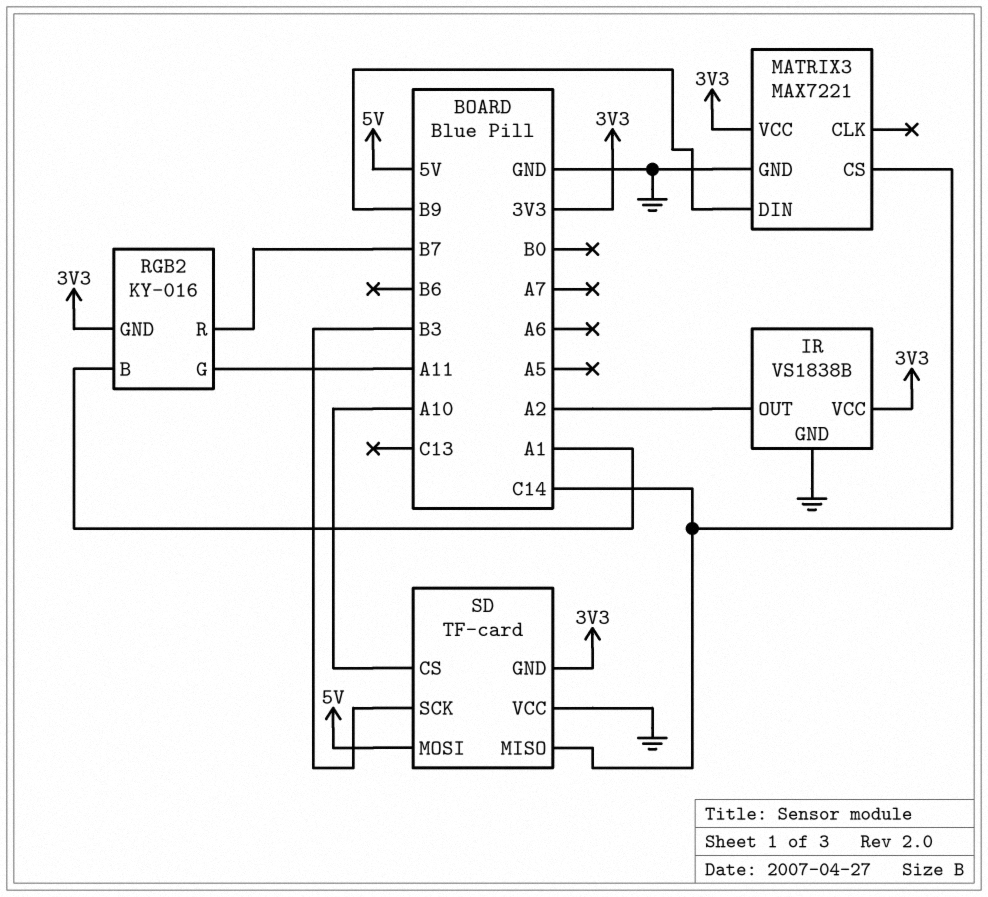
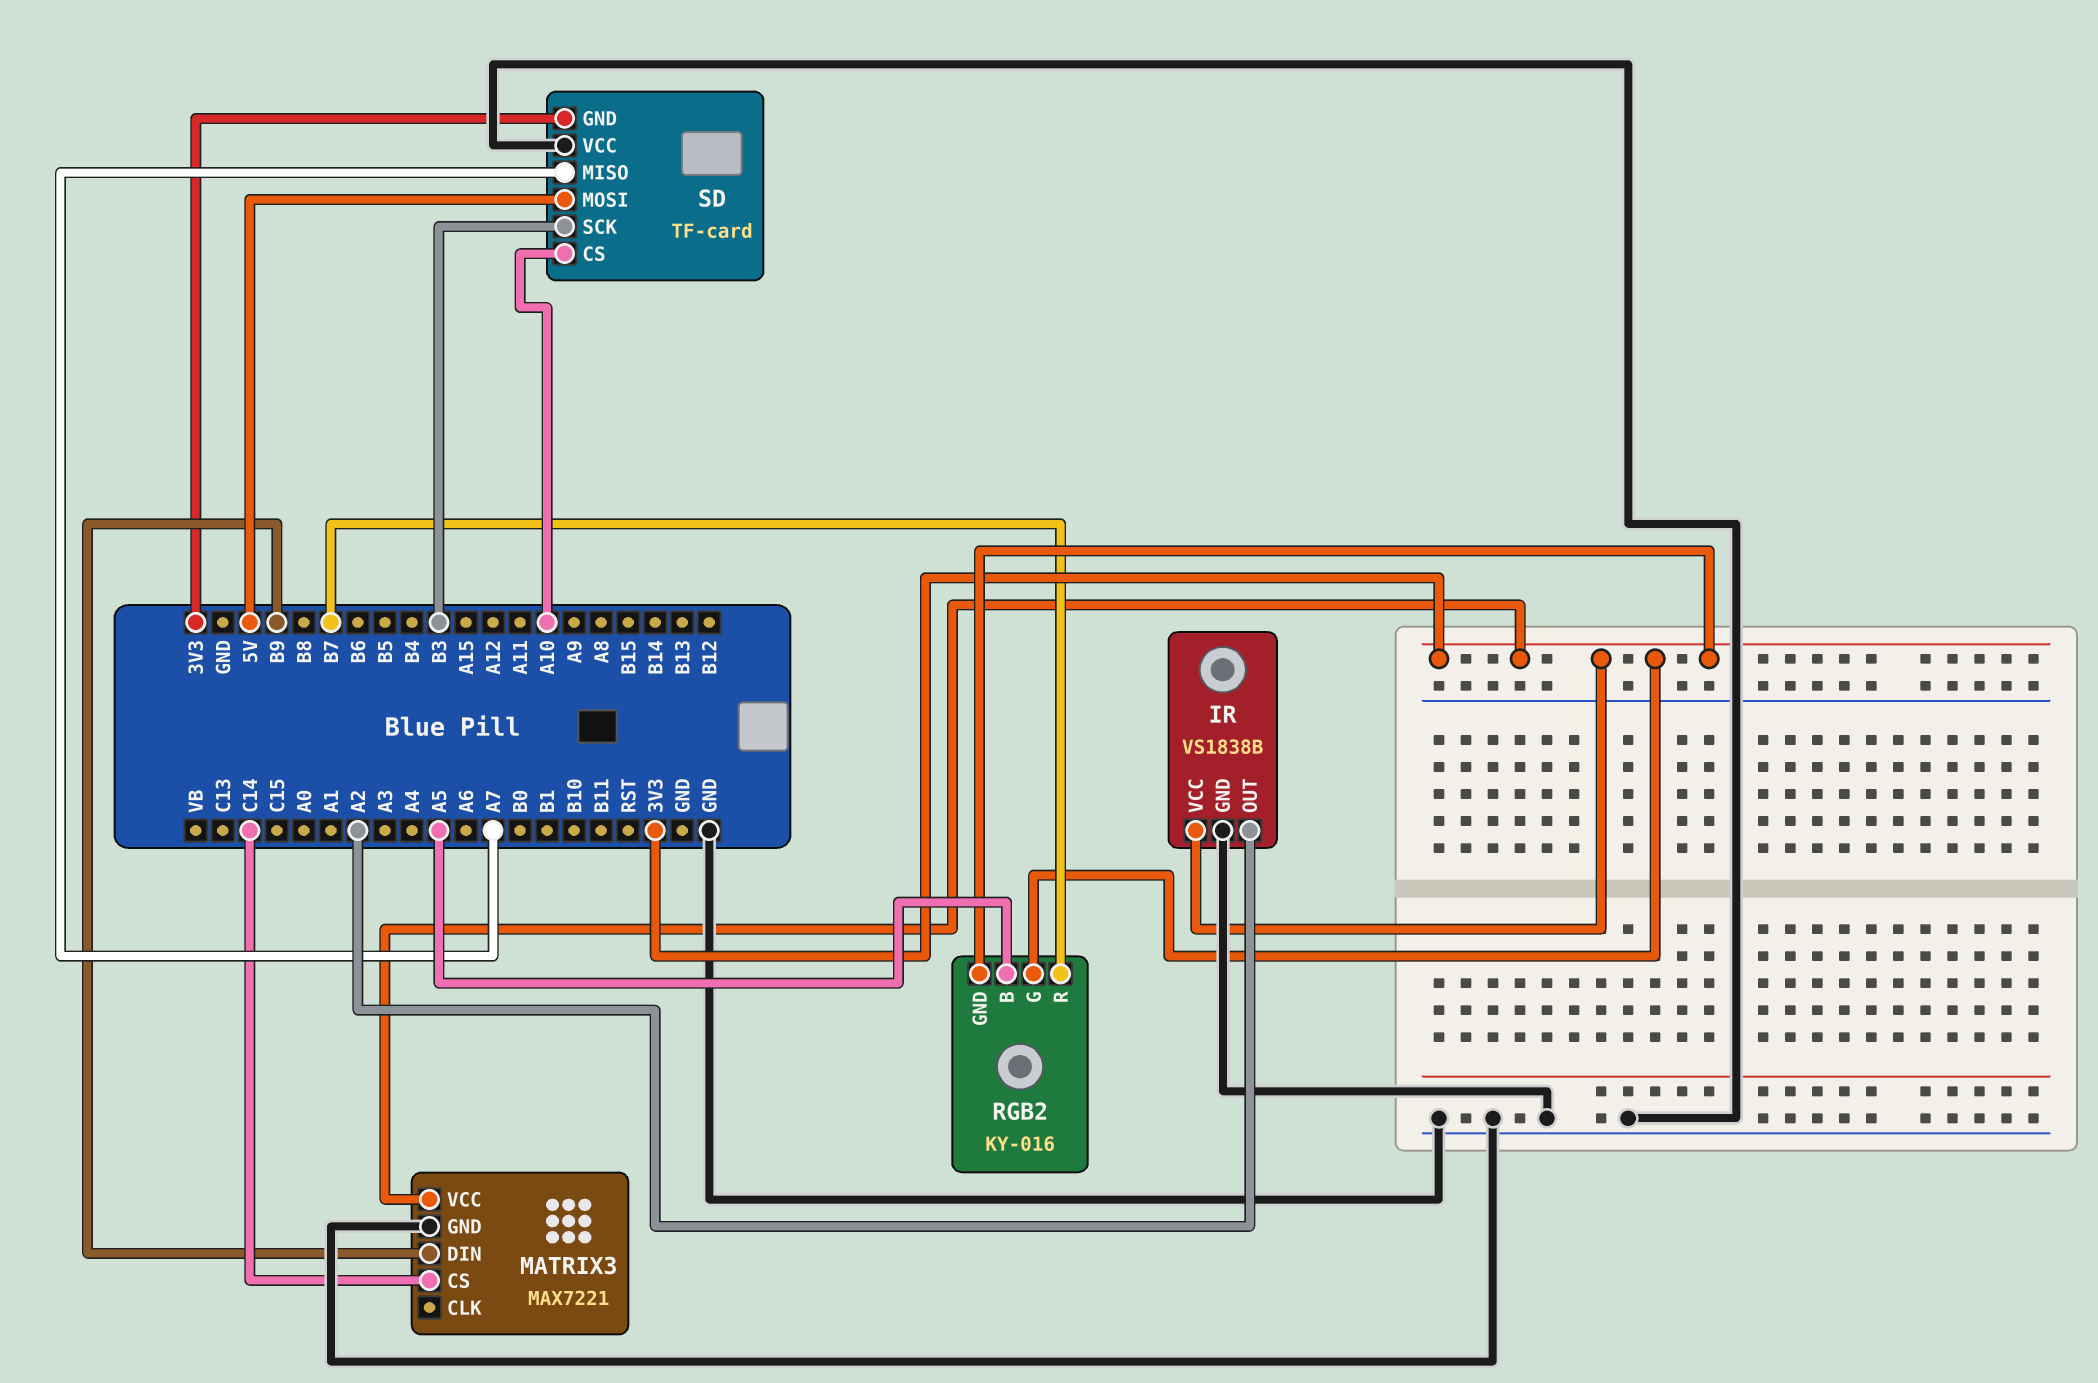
RGB2 pin B: A1 -> A5
RGB2 pin G: A11 -> 3V3
SD pin MISO: C14 -> A7

